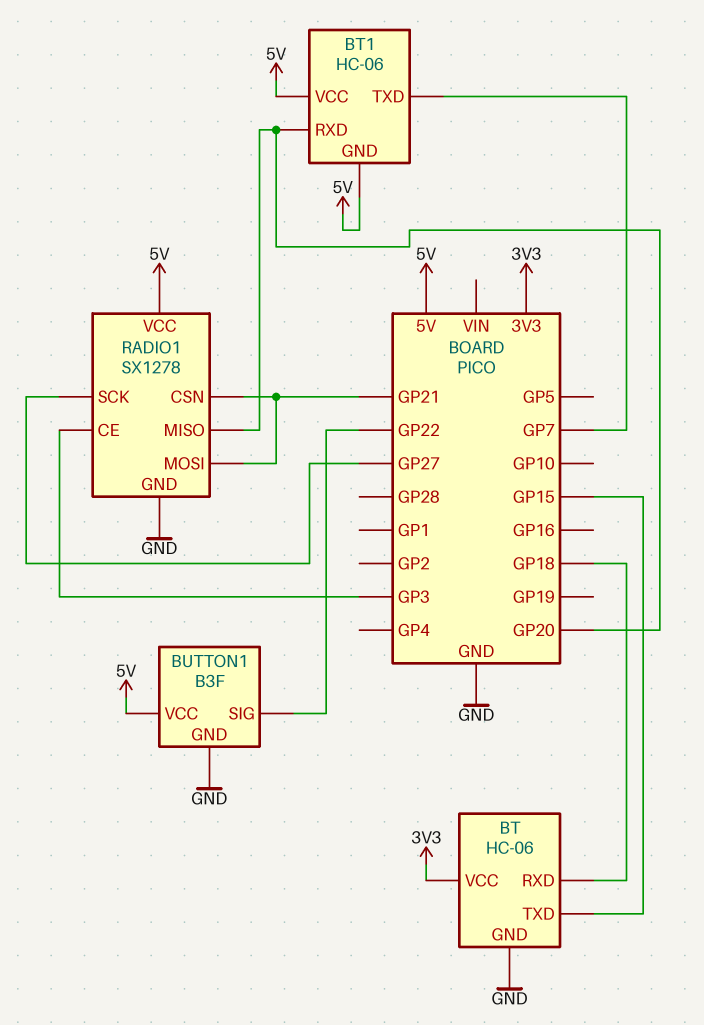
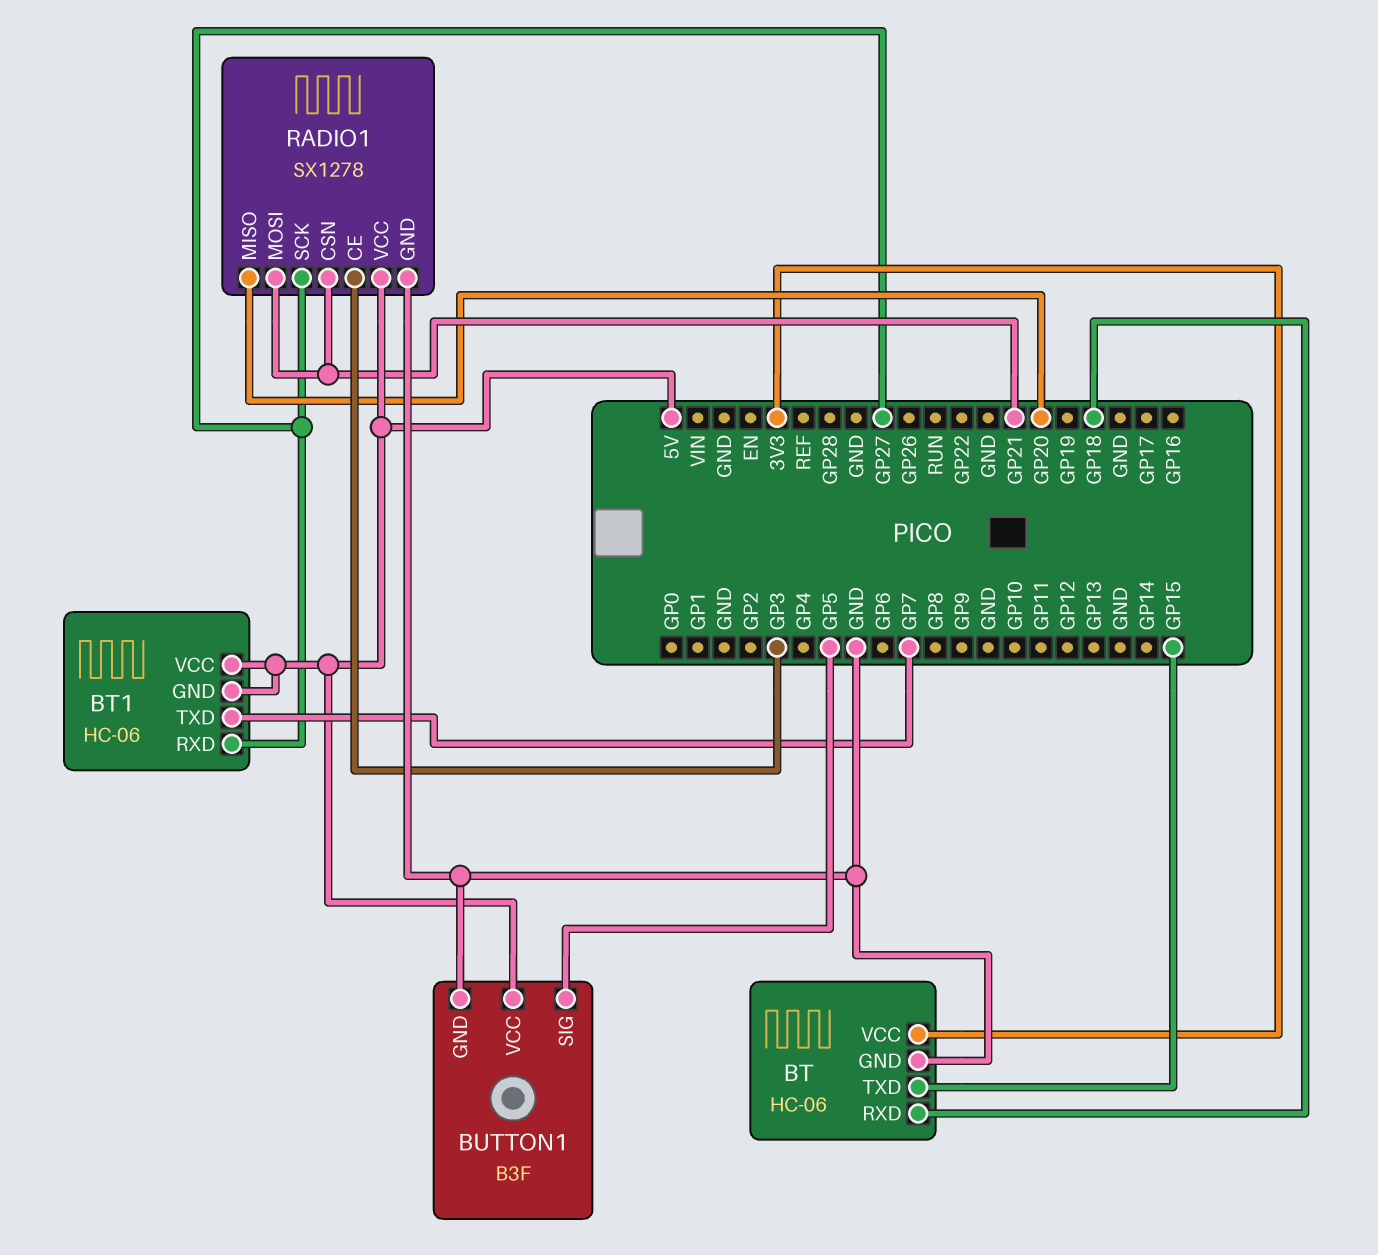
BT1 pin RXD: GP20 -> GP27
BUTTON1 pin SIG: GP22 -> GP5

